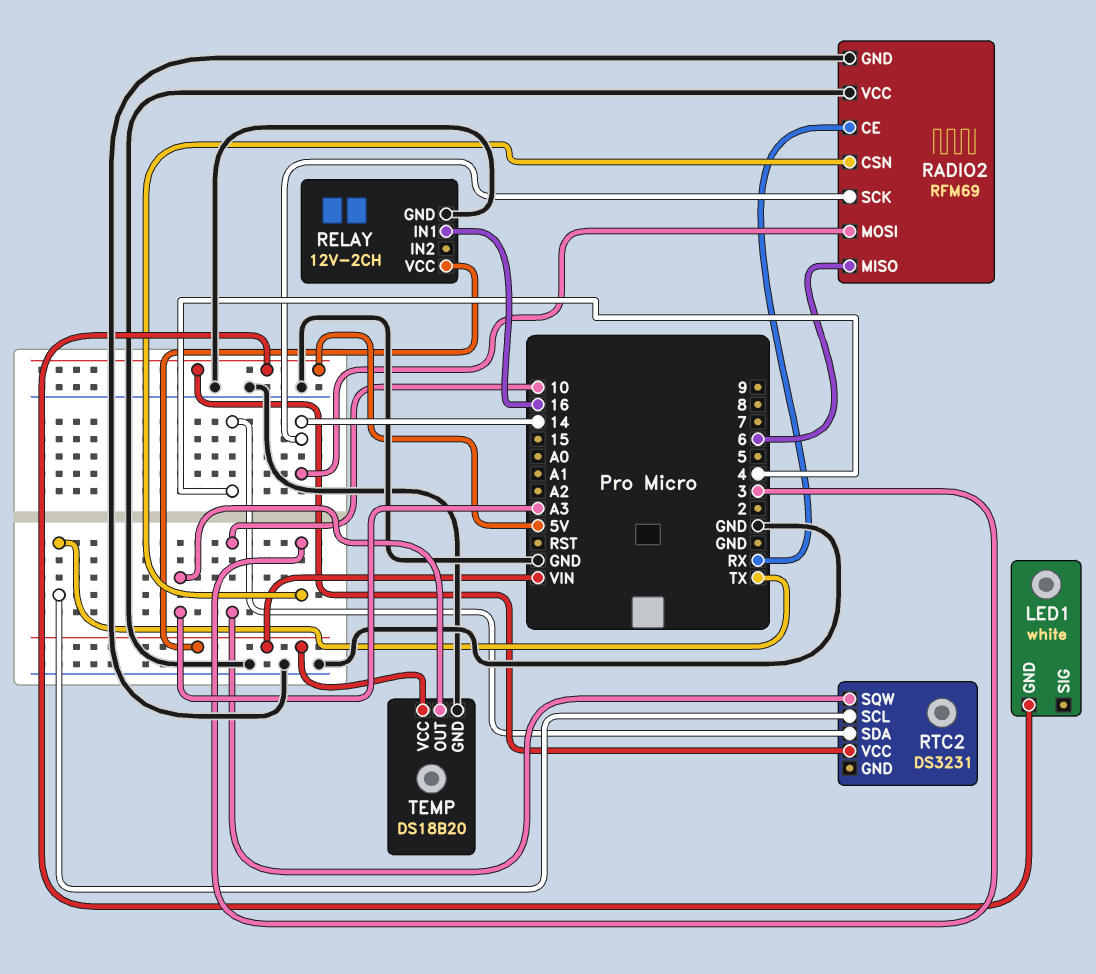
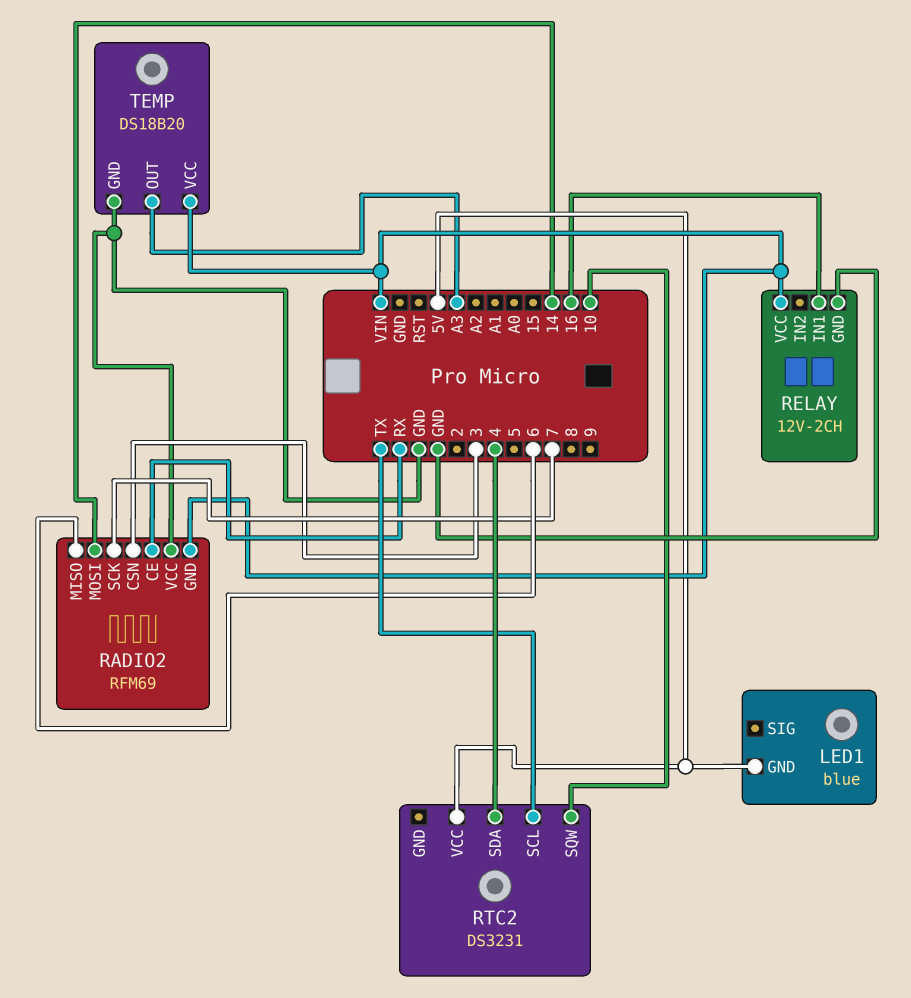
LED1: white -> blue
RADIO2 pin GND: GND -> VIN
RADIO2 pin SCK: 14 -> 7

